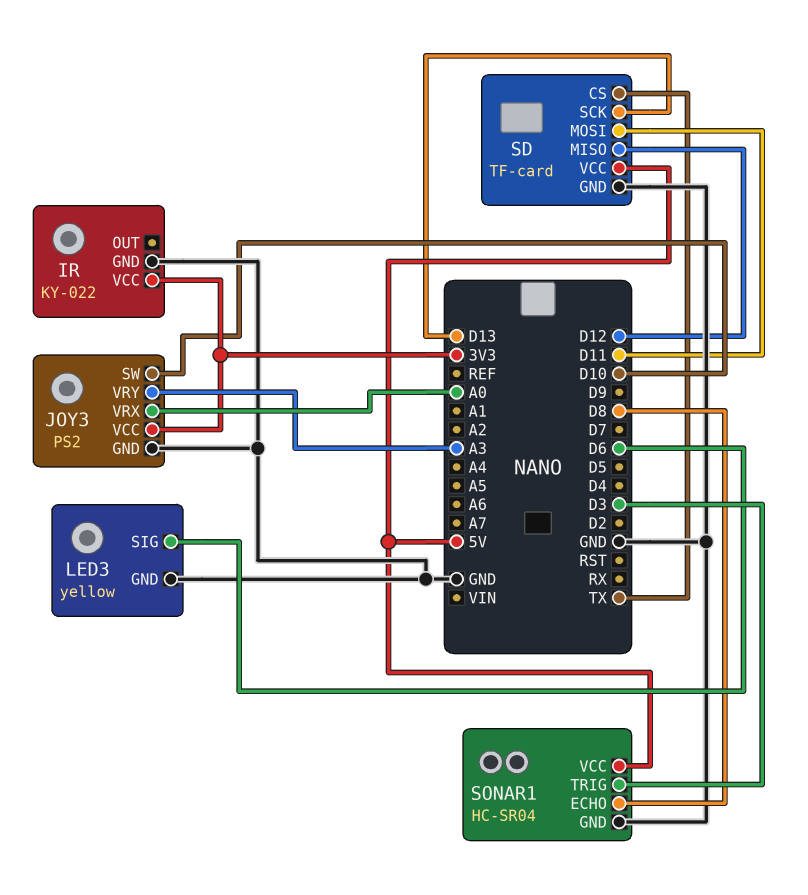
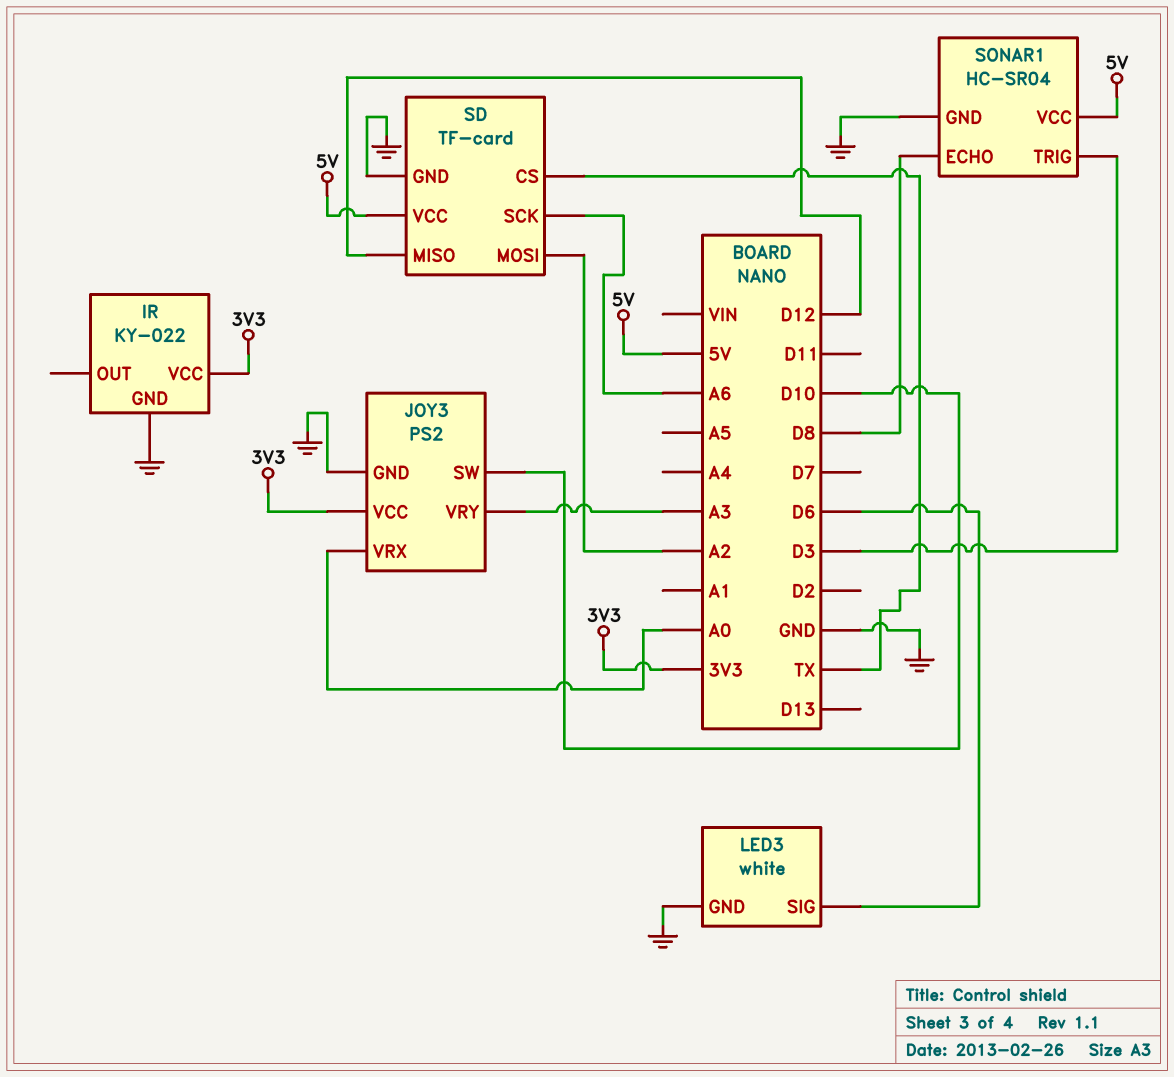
LED3: yellow -> white
SD pin MOSI: D11 -> A2
SD pin SCK: D13 -> A6

